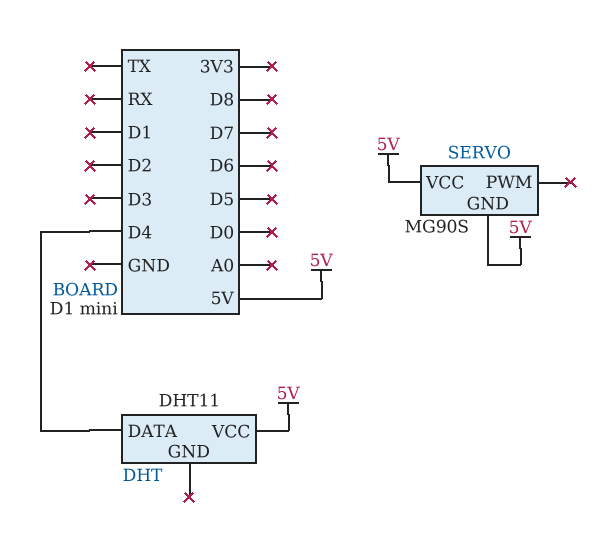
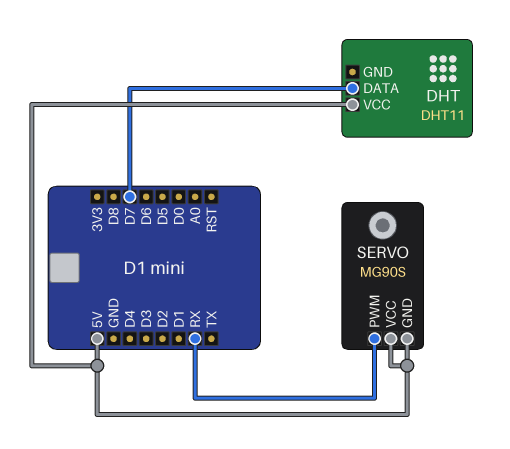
DHT pin DATA: D4 -> D7
SERVO pin PWM: none -> RX

